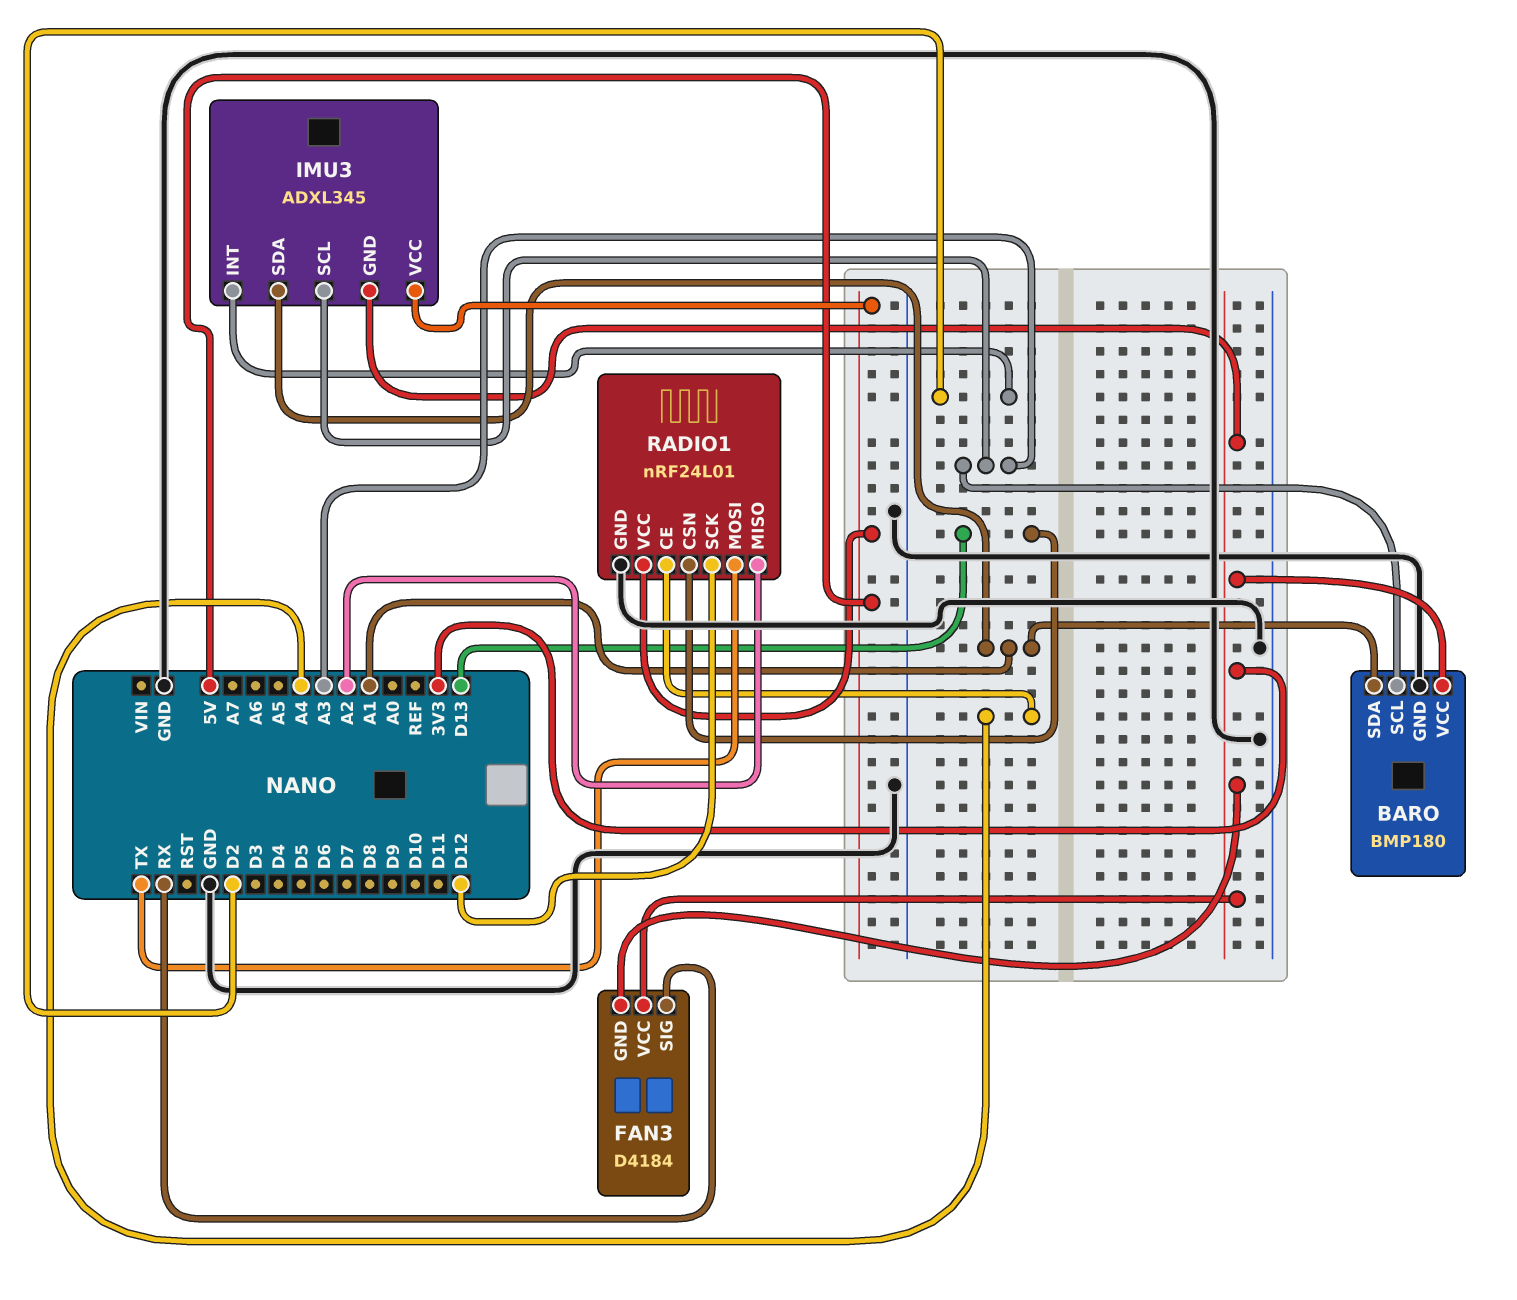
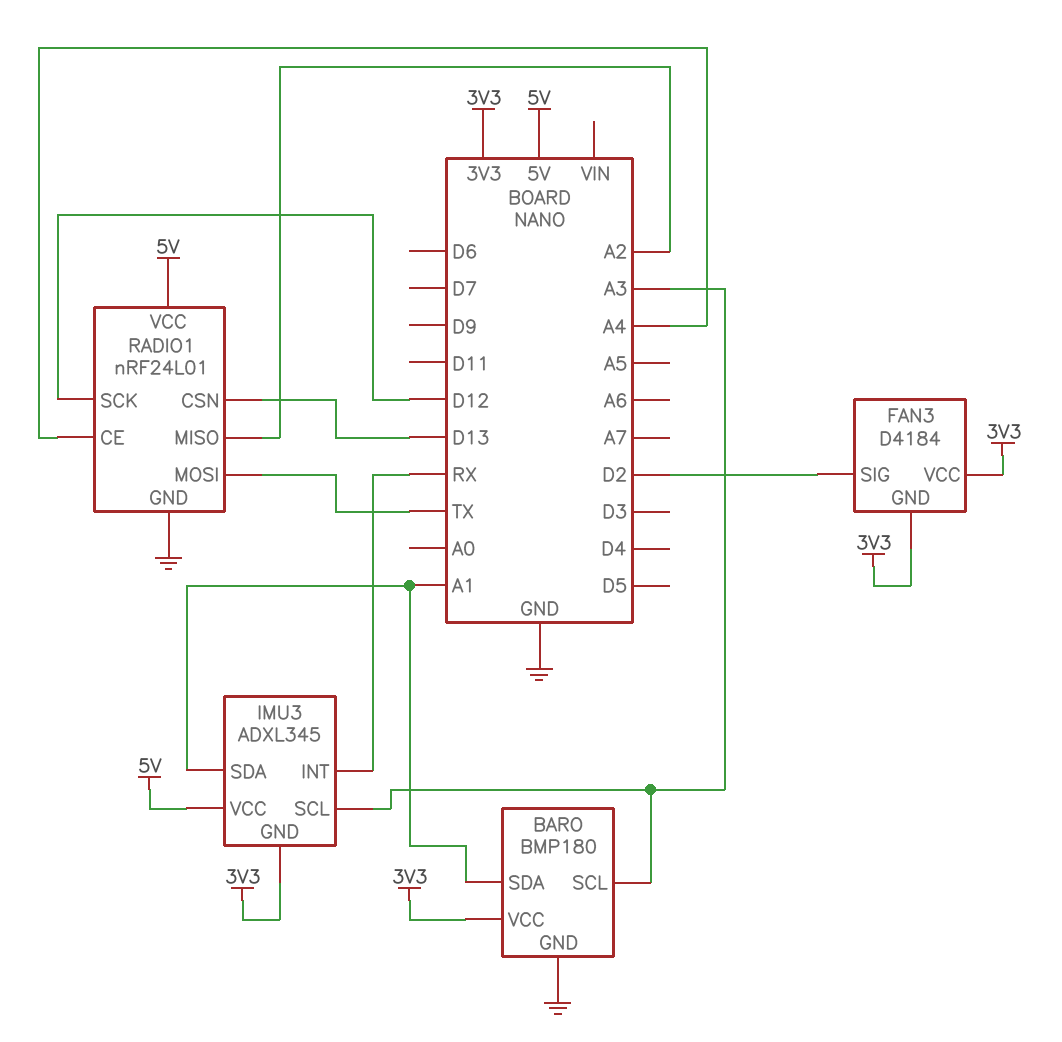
FAN3 pin SIG: RX -> D2
IMU3 pin INT: D2 -> RX

